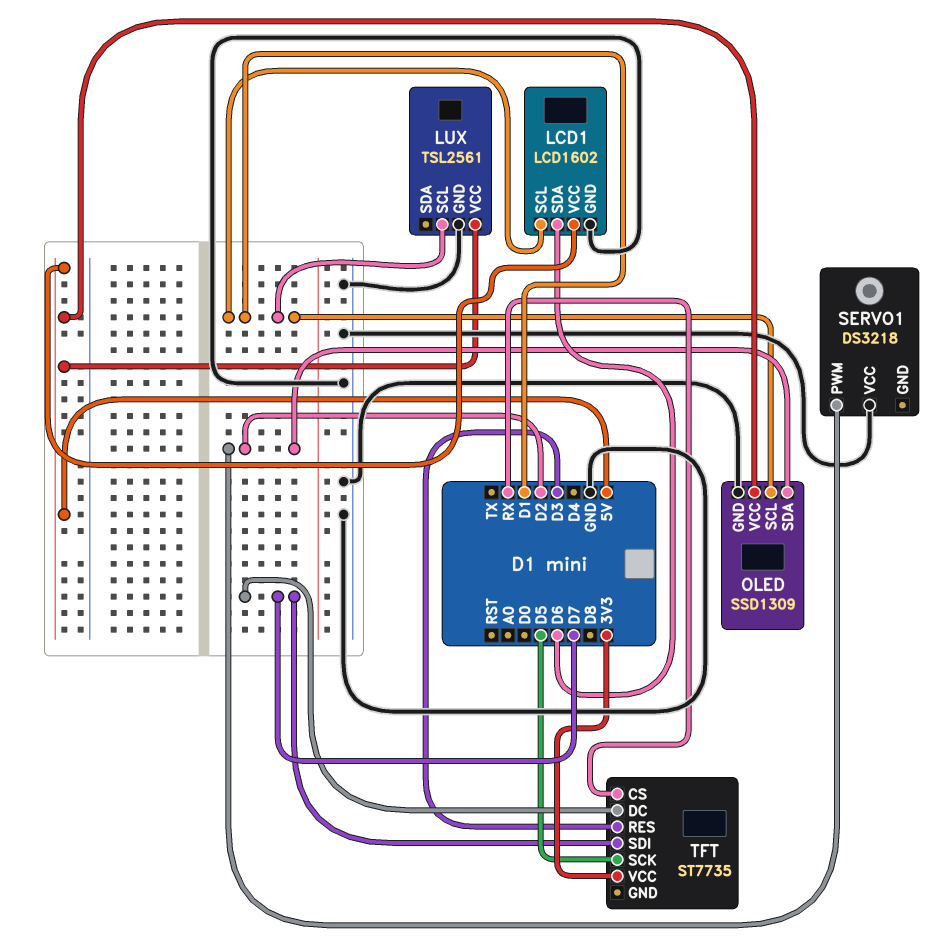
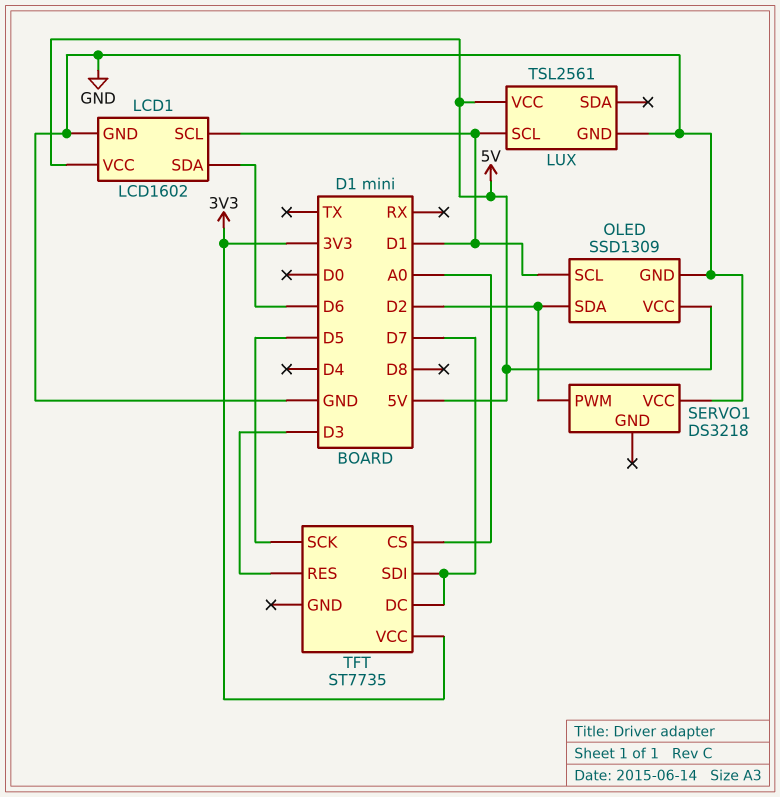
TFT pin CS: RX -> A0

